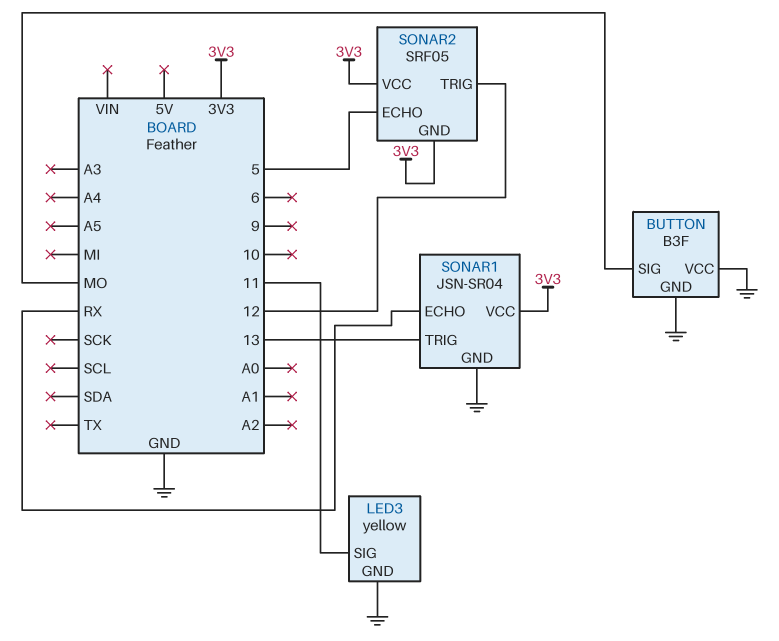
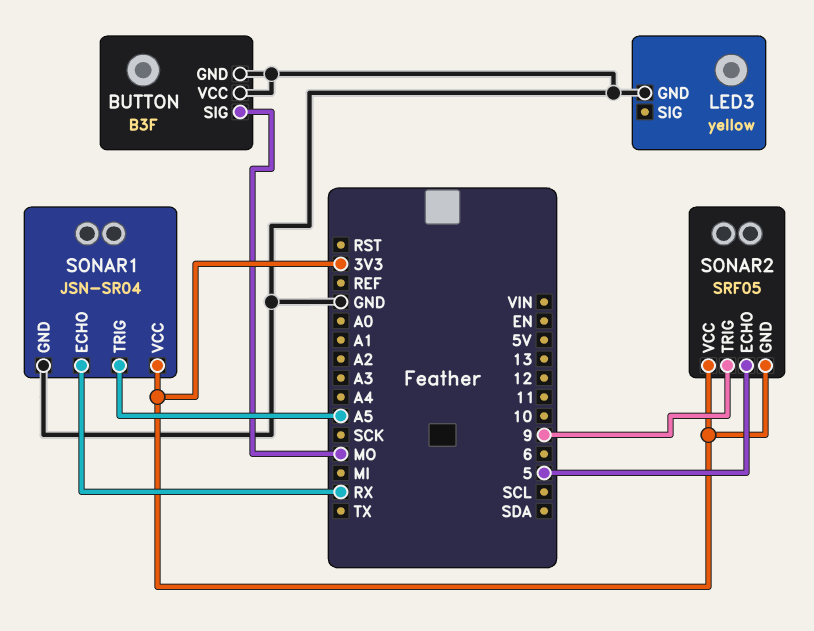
LED3 pin SIG: 11 -> none
SONAR1 pin TRIG: 13 -> A5
SONAR2 pin TRIG: 12 -> 9

